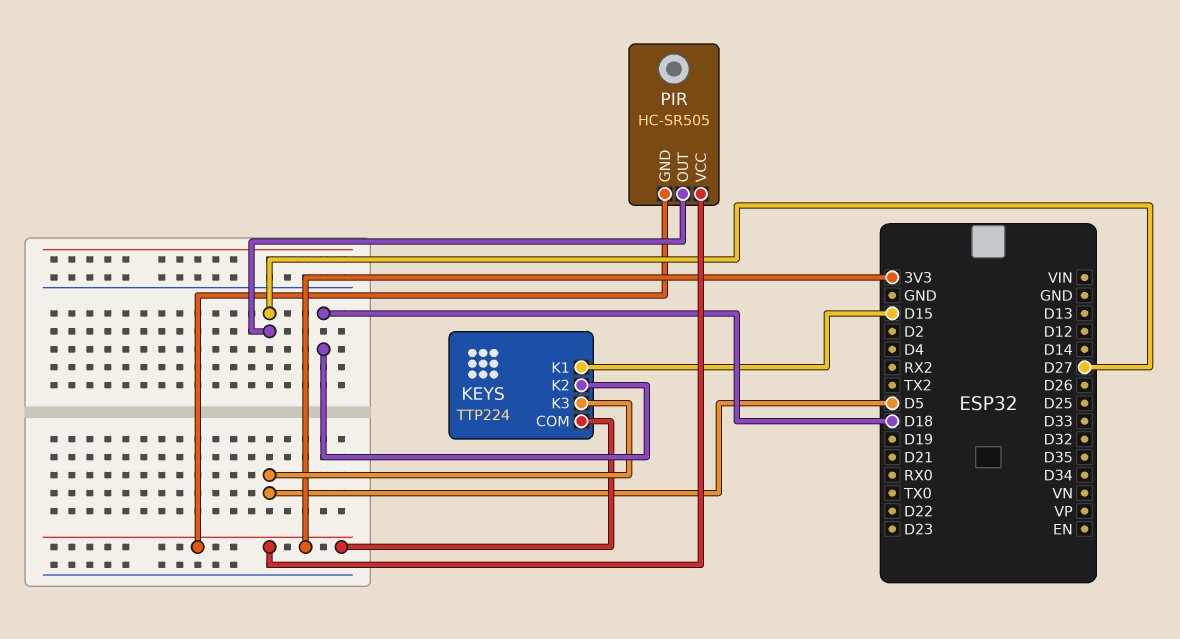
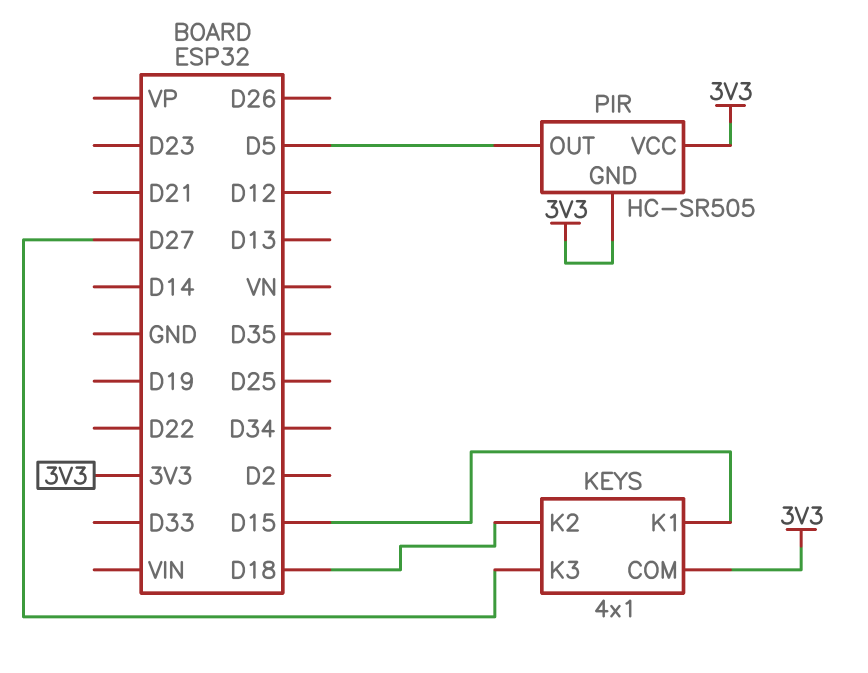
KEYS: TTP224 -> 4x1
KEYS pin K3: D5 -> D27
PIR pin OUT: D27 -> D5

